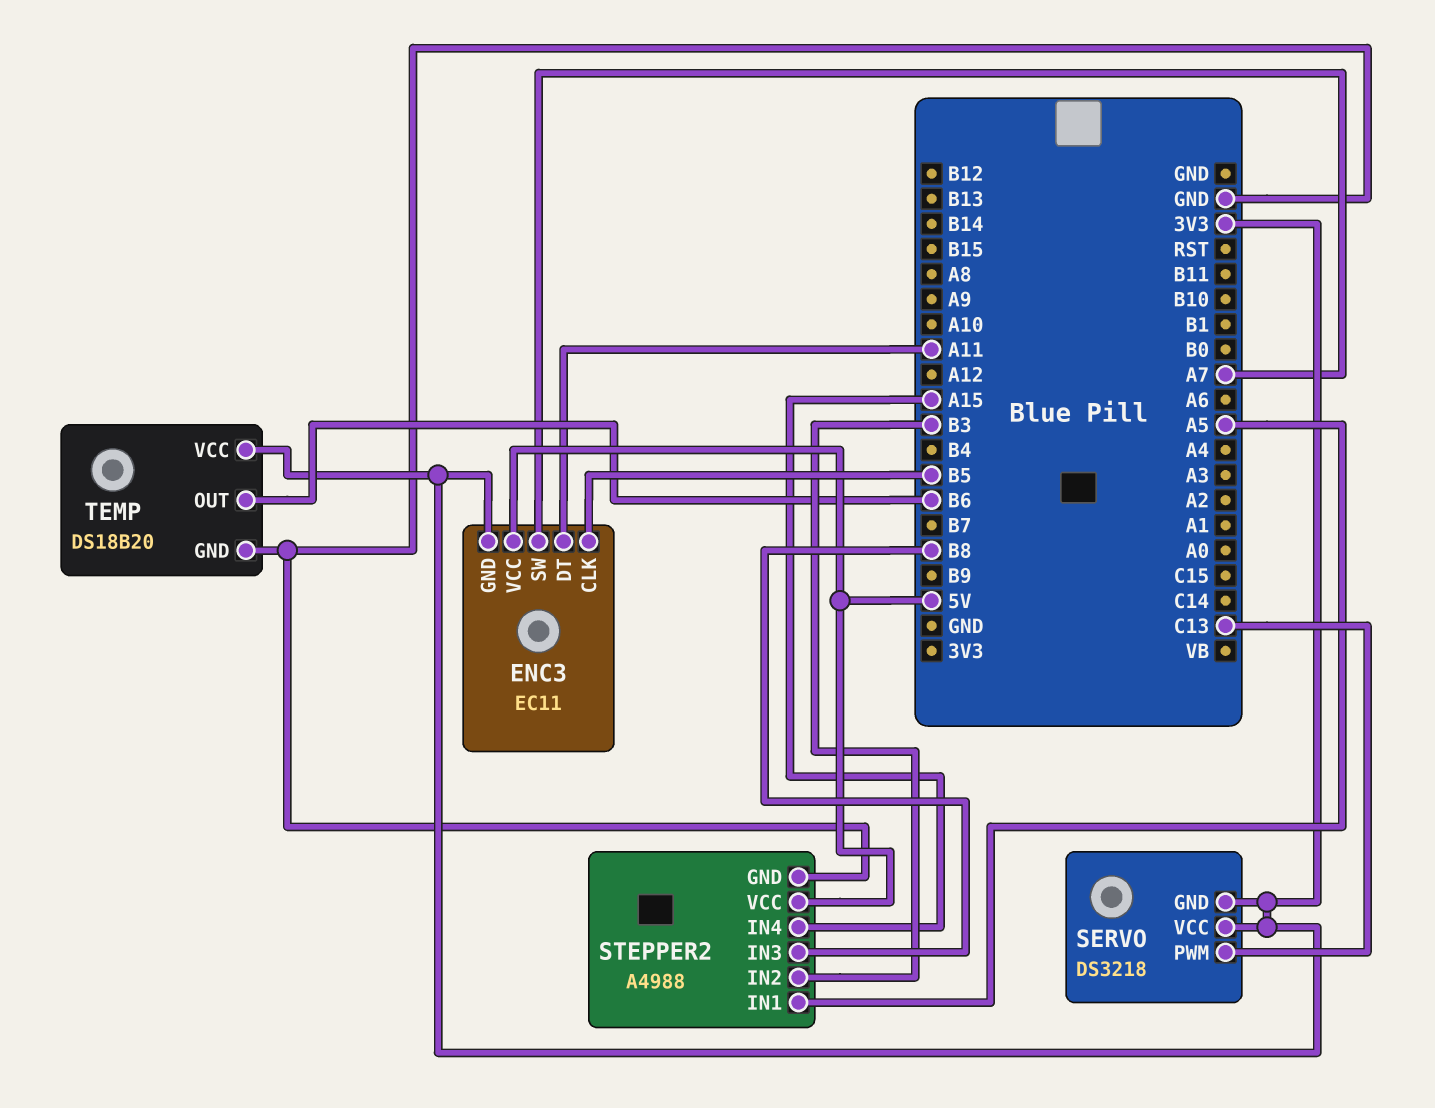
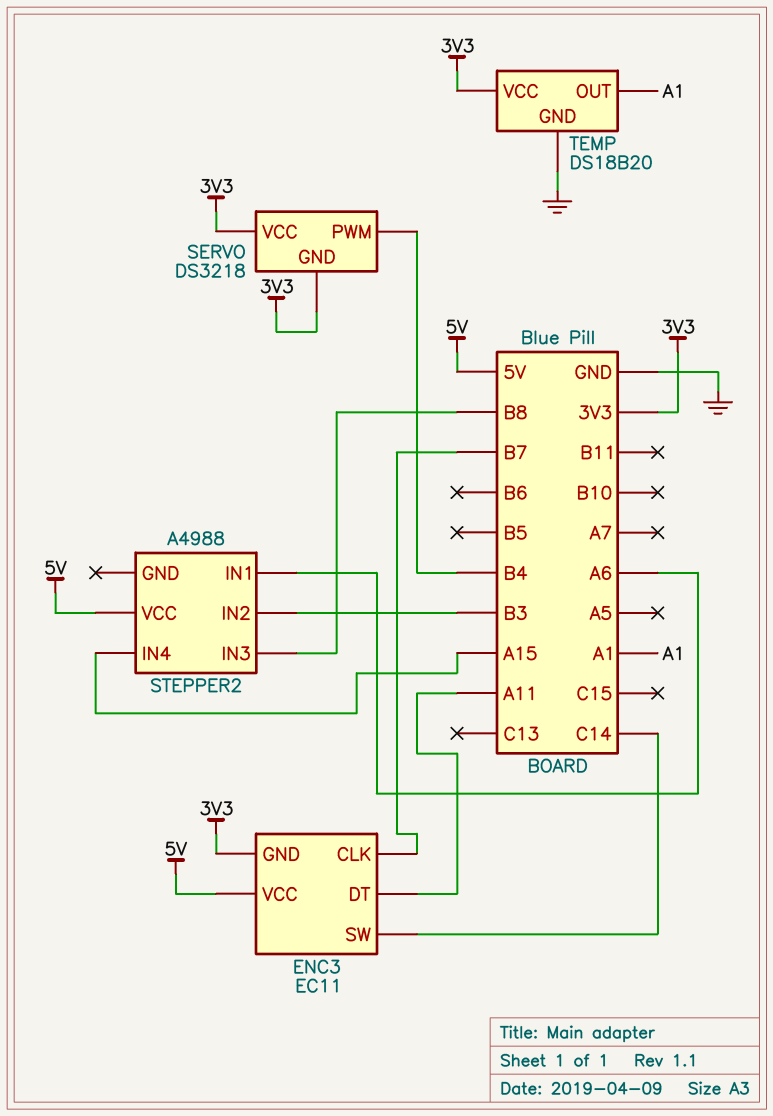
ENC3 pin CLK: B5 -> B7
ENC3 pin SW: A7 -> C14
SERVO pin PWM: C13 -> B4
STEPPER2 pin GND: GND -> none
STEPPER2 pin IN1: A5 -> A6
TEMP pin OUT: B6 -> A1

